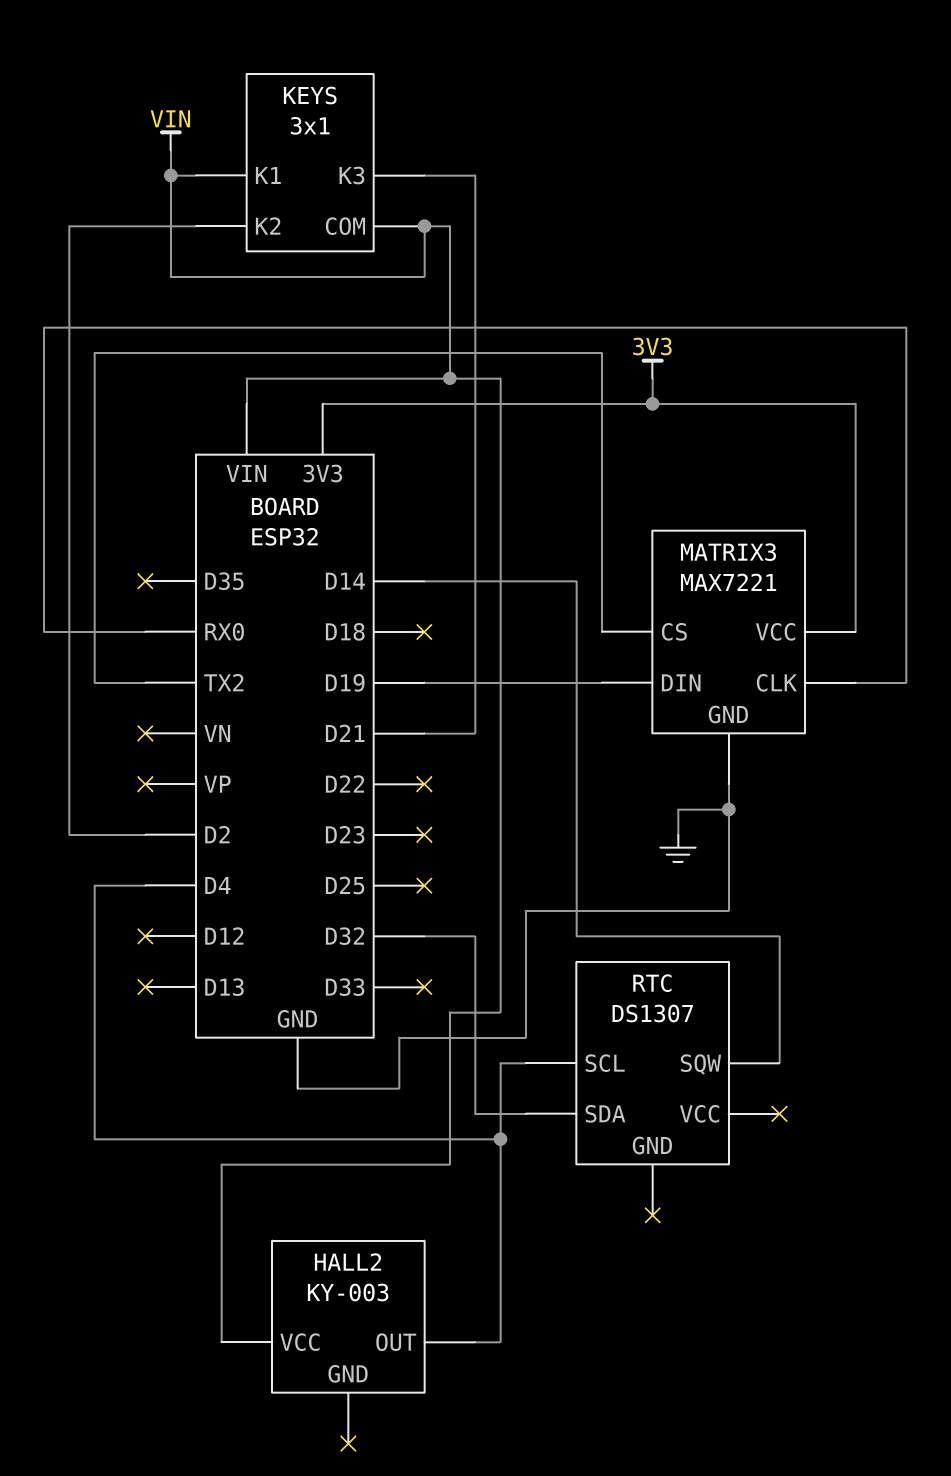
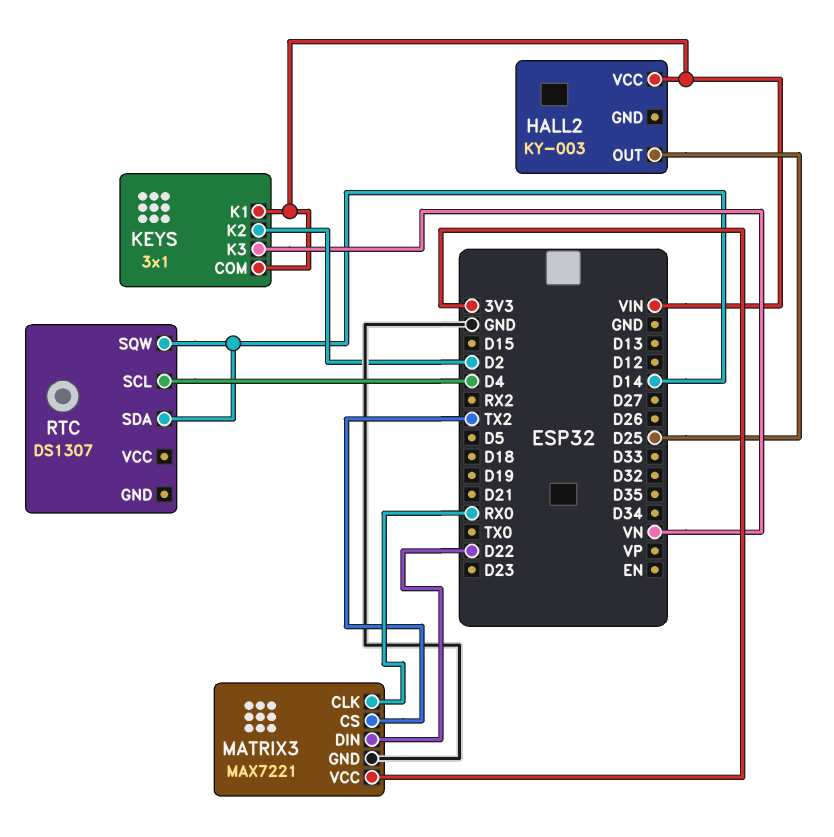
HALL2 pin OUT: D4 -> D25
KEYS pin K3: D21 -> VN
MATRIX3 pin DIN: D19 -> D22
RTC pin SDA: D32 -> D14

